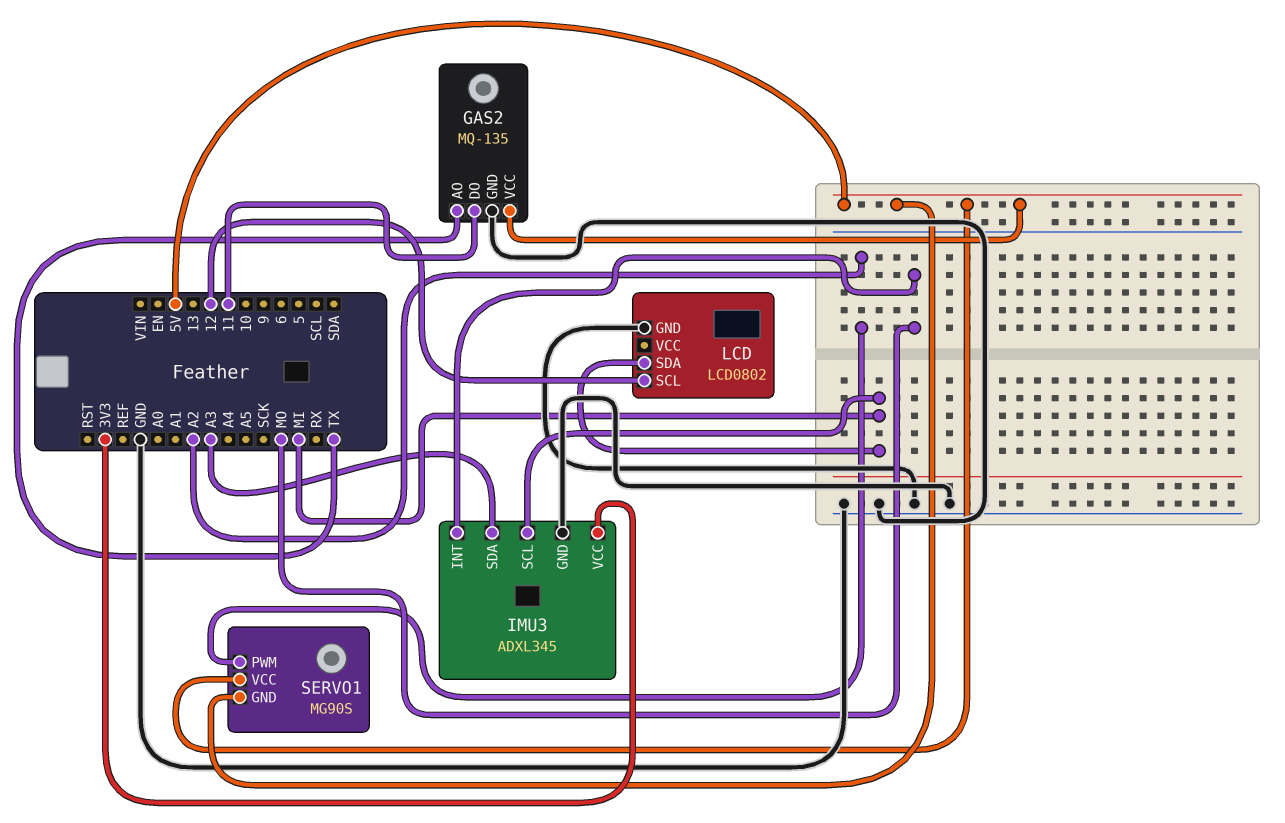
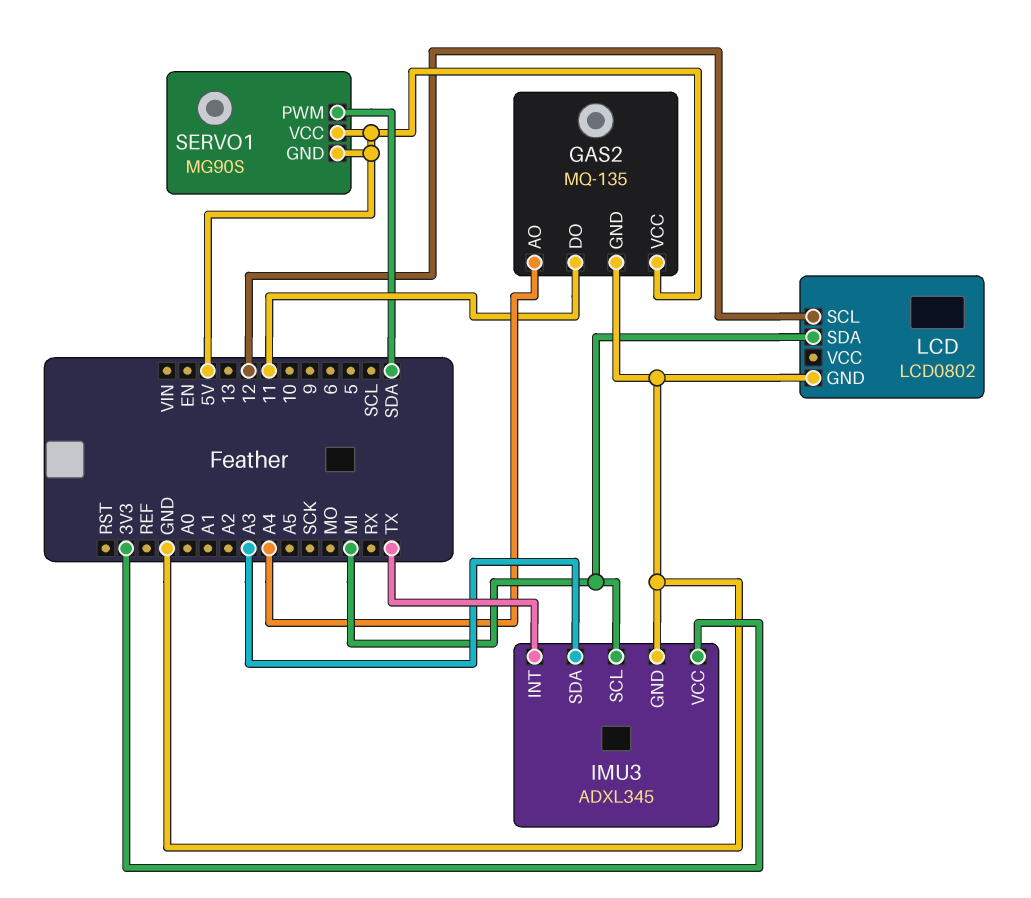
GAS2 pin AO: TX -> A4
IMU3 pin INT: MO -> TX
SERVO1 pin PWM: A2 -> SDA

